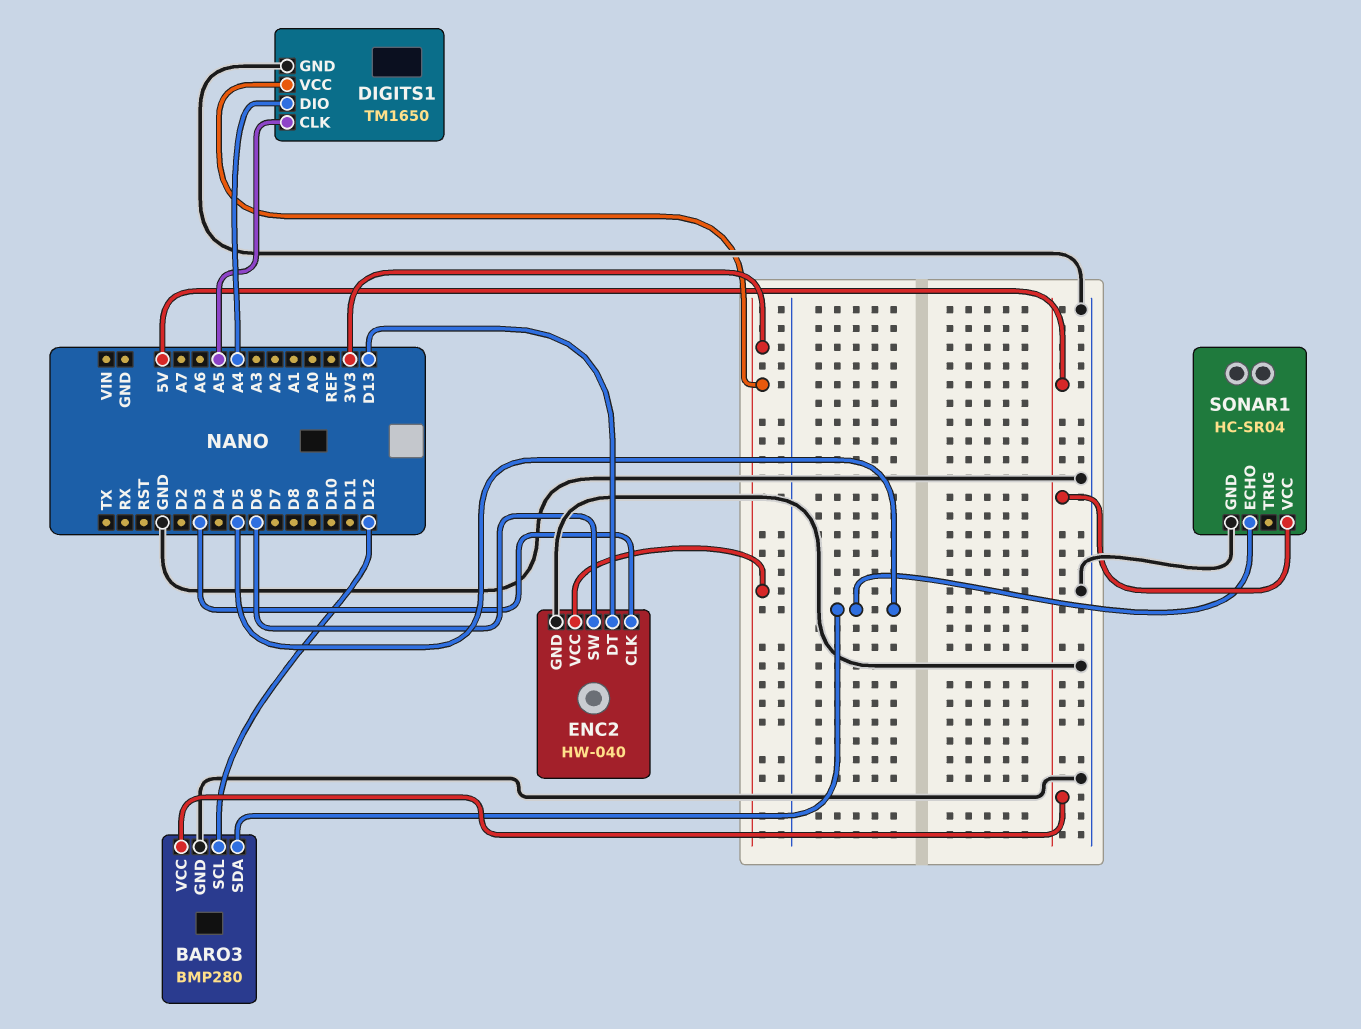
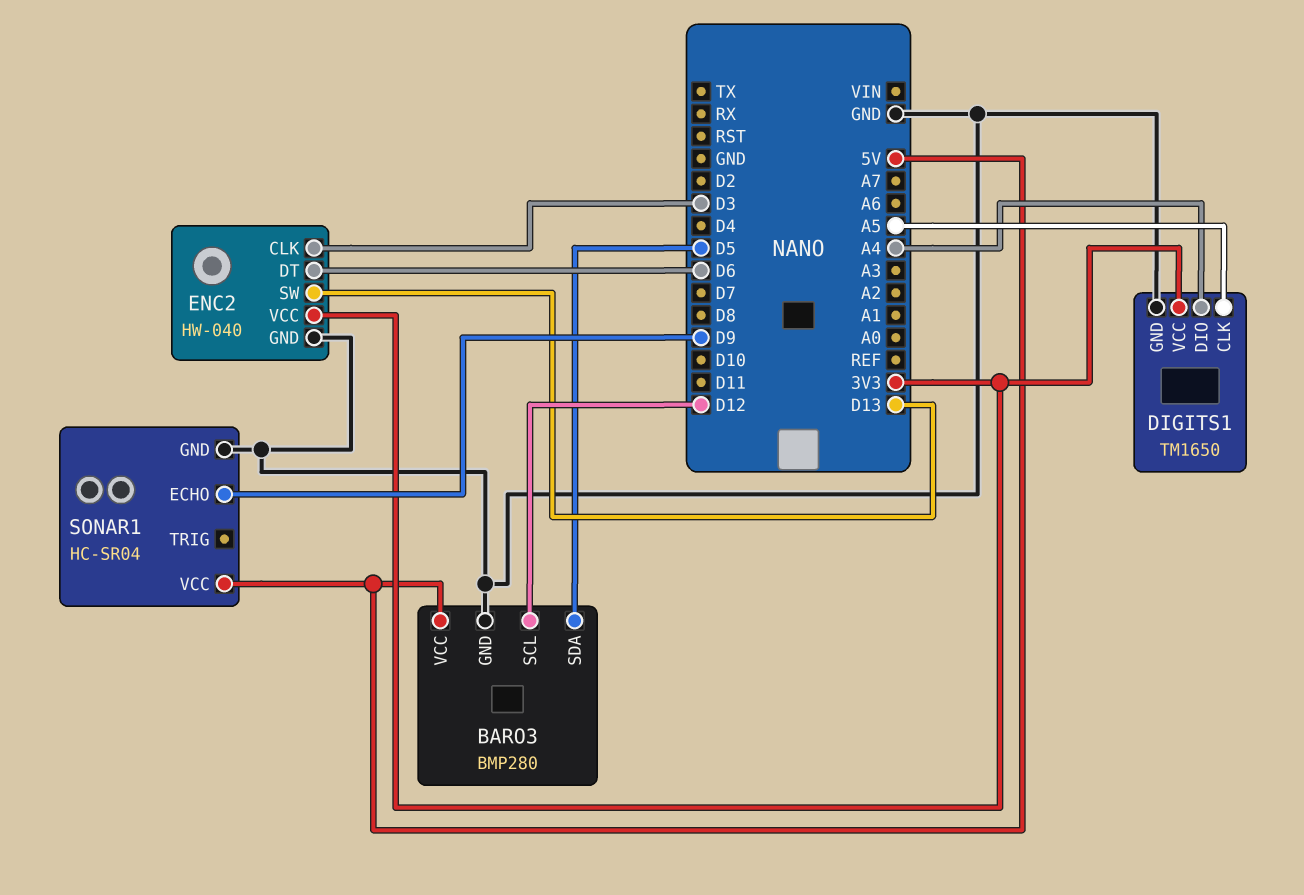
ENC2 pin DT: D13 -> D6
ENC2 pin SW: D6 -> D13
SONAR1 pin ECHO: D5 -> D9

